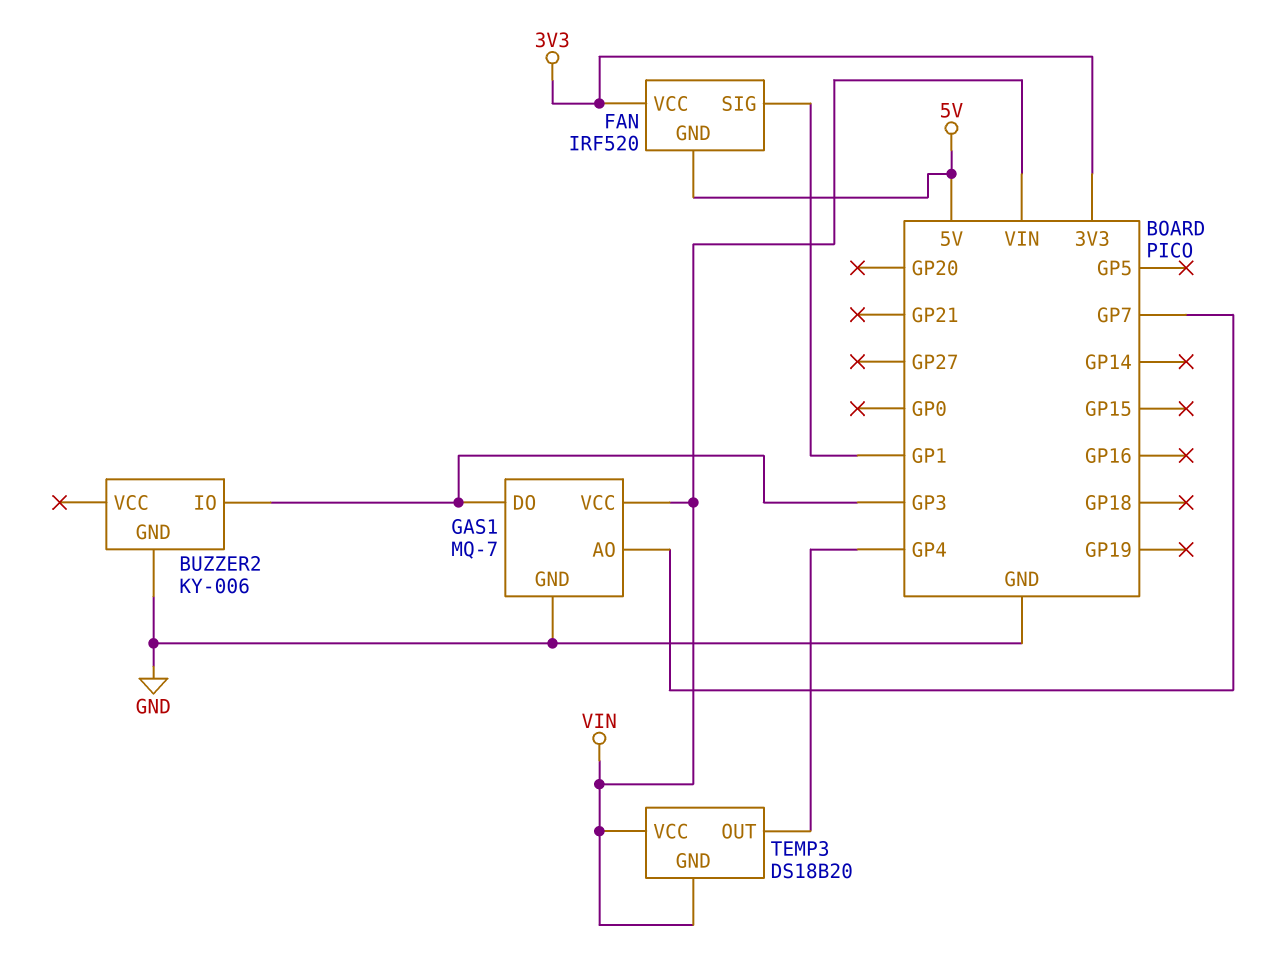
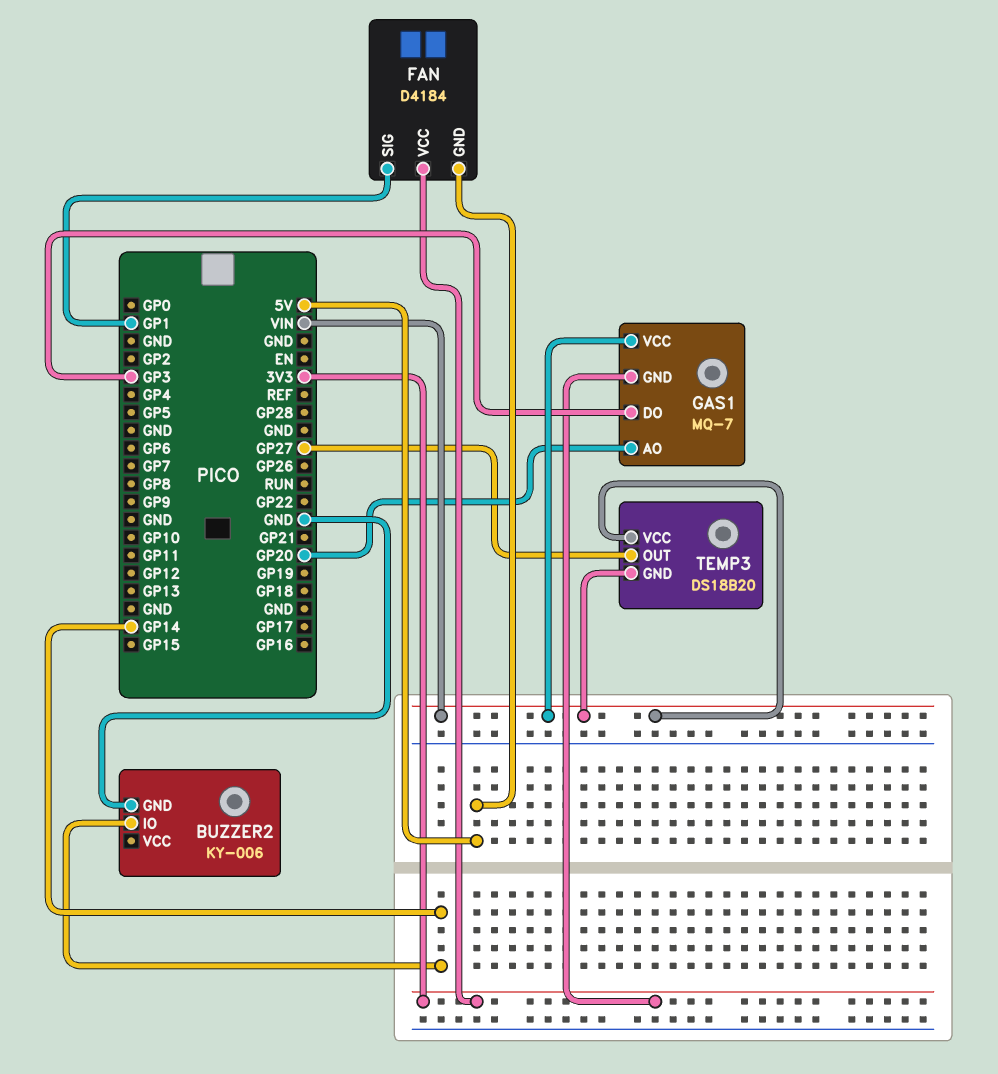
BUZZER2 pin IO: GP3 -> GP14
FAN: IRF520 -> D4184
GAS1 pin AO: GP7 -> GP20
GAS1 pin GND: GND -> 3V3
TEMP3 pin OUT: GP4 -> GP27

